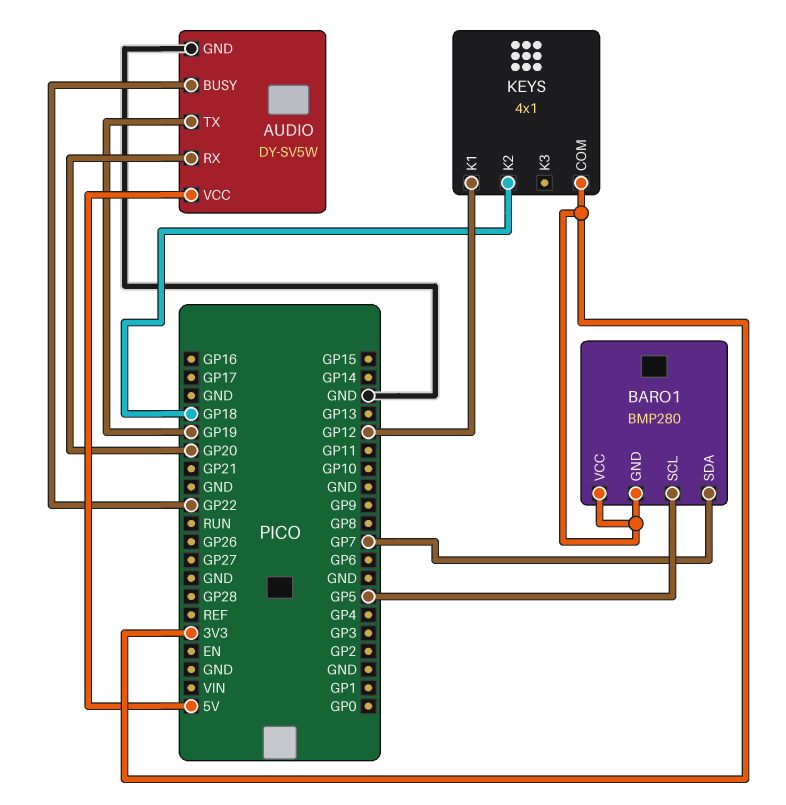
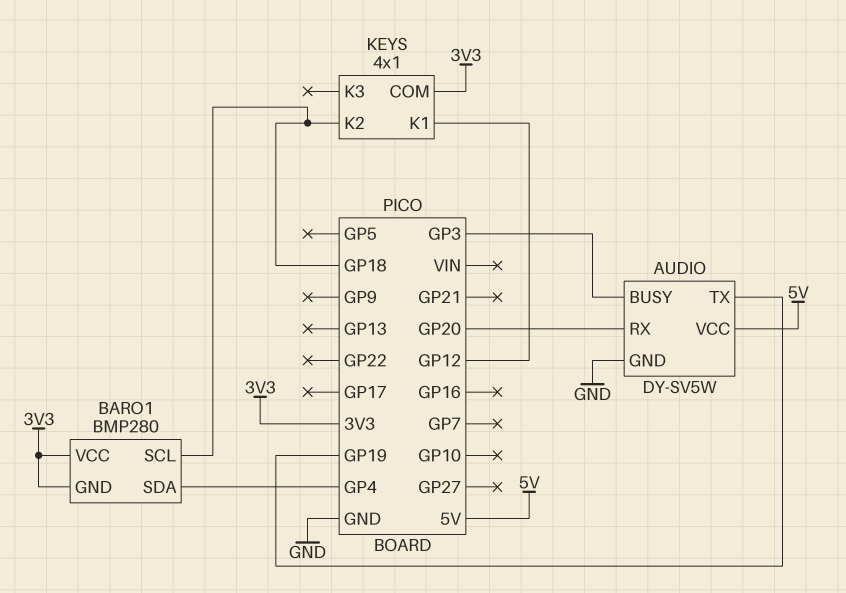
AUDIO pin BUSY: GP22 -> GP3
BARO1 pin SCL: GP5 -> GP18
BARO1 pin SDA: GP7 -> GP4

